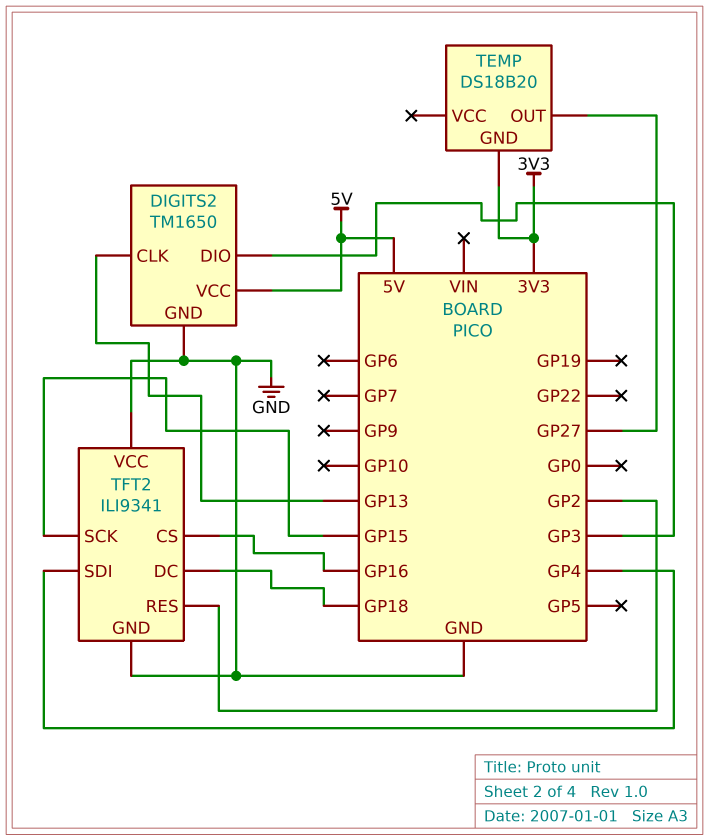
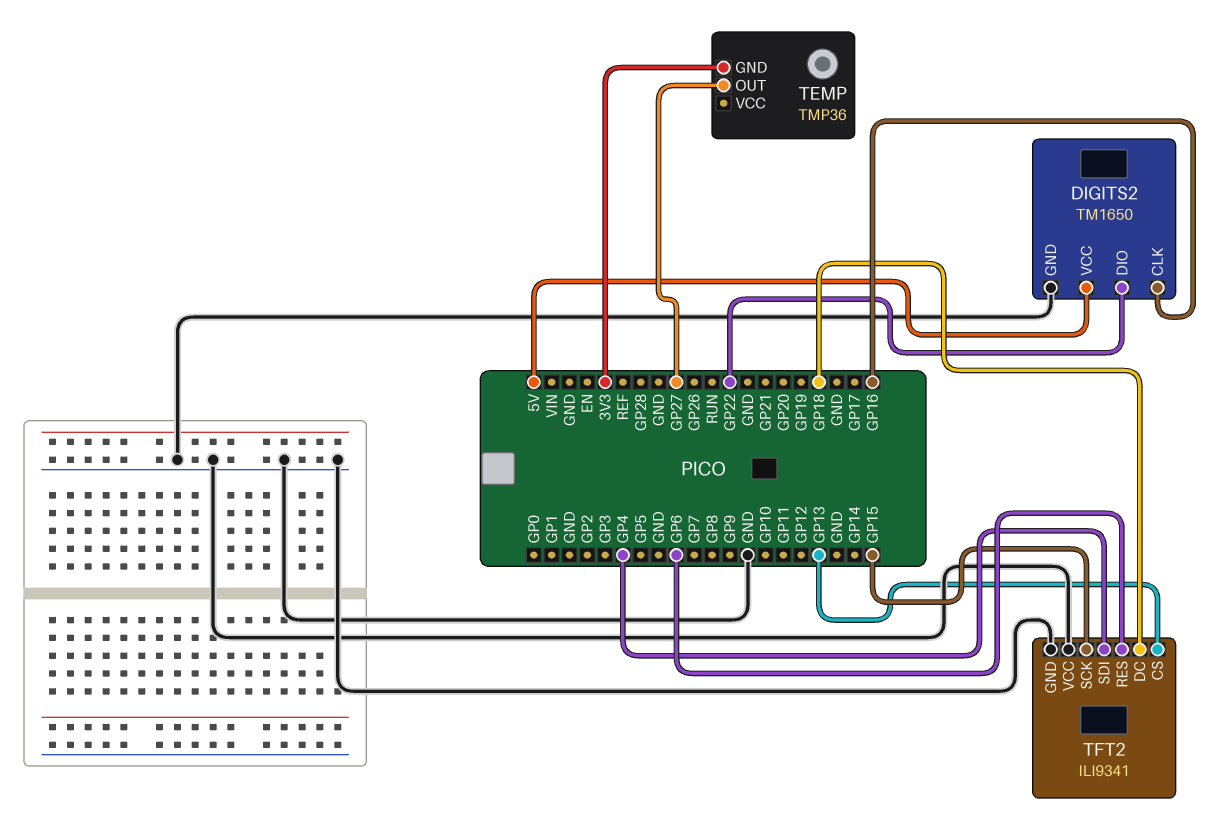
DIGITS2 pin CLK: GP13 -> GP16
DIGITS2 pin DIO: GP3 -> GP22
TEMP: DS18B20 -> TMP36
TFT2 pin CS: GP16 -> GP13
TFT2 pin RES: GP2 -> GP6

